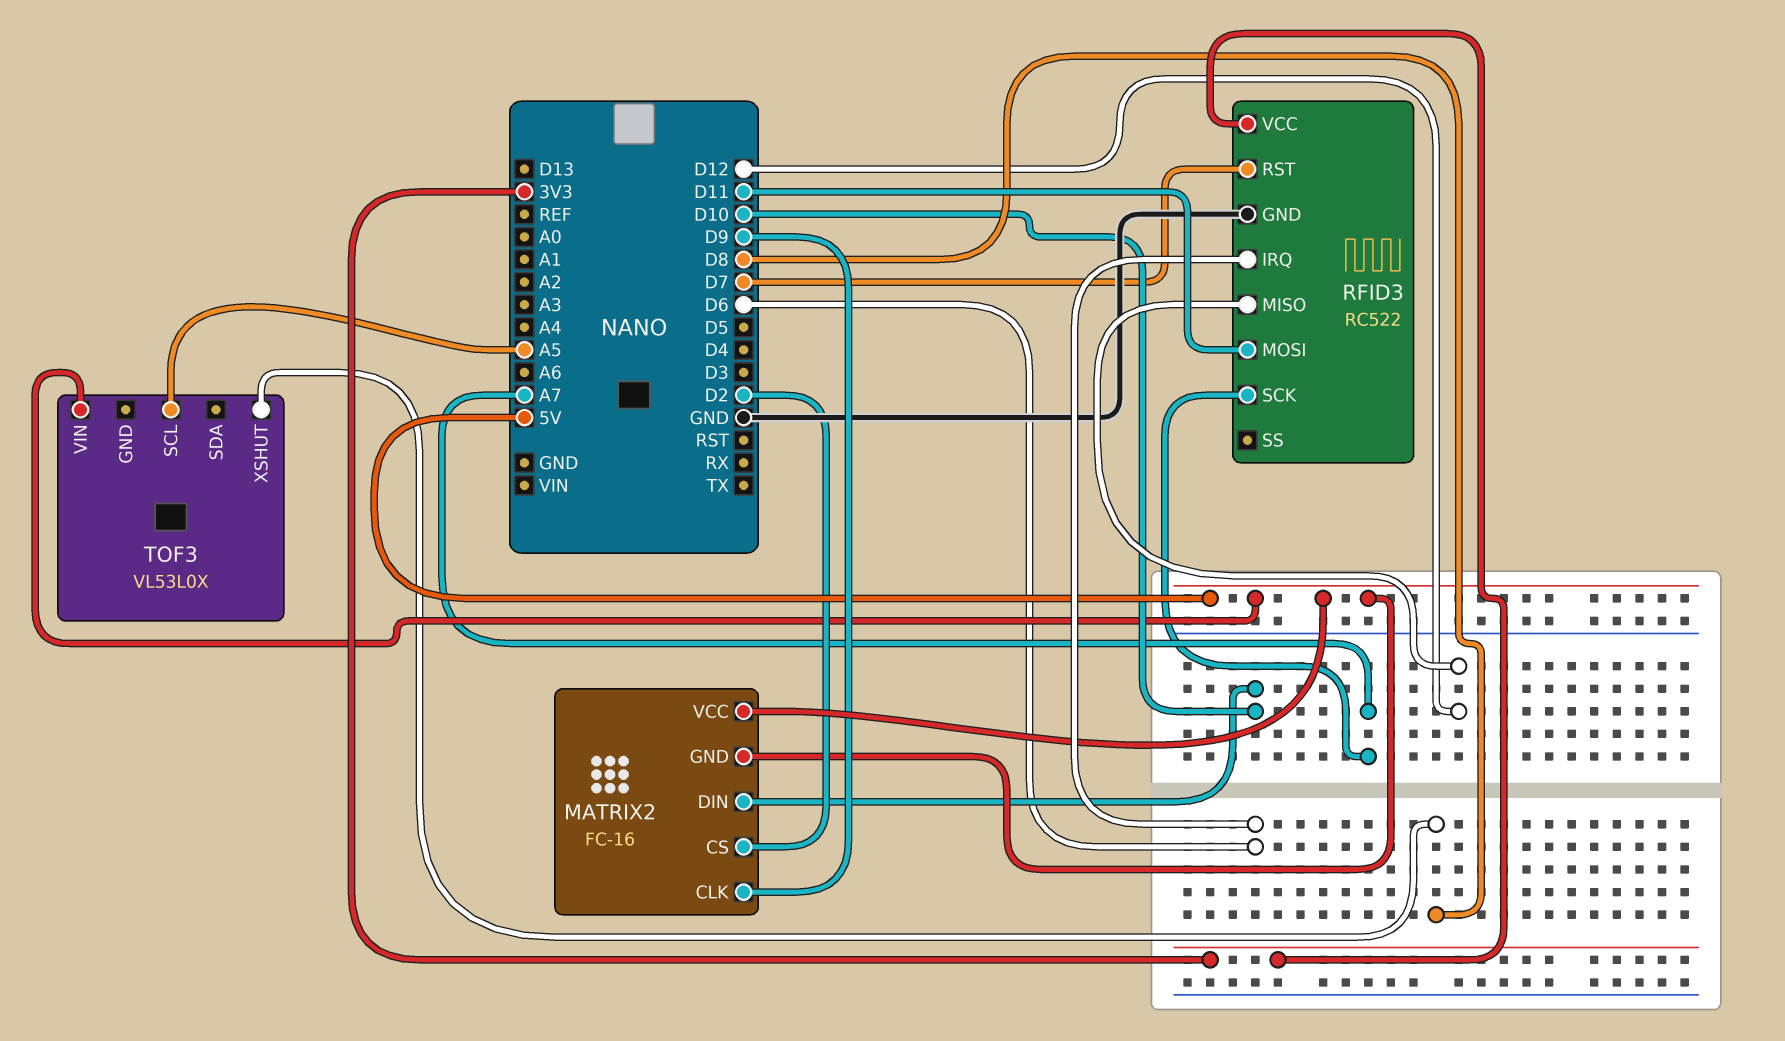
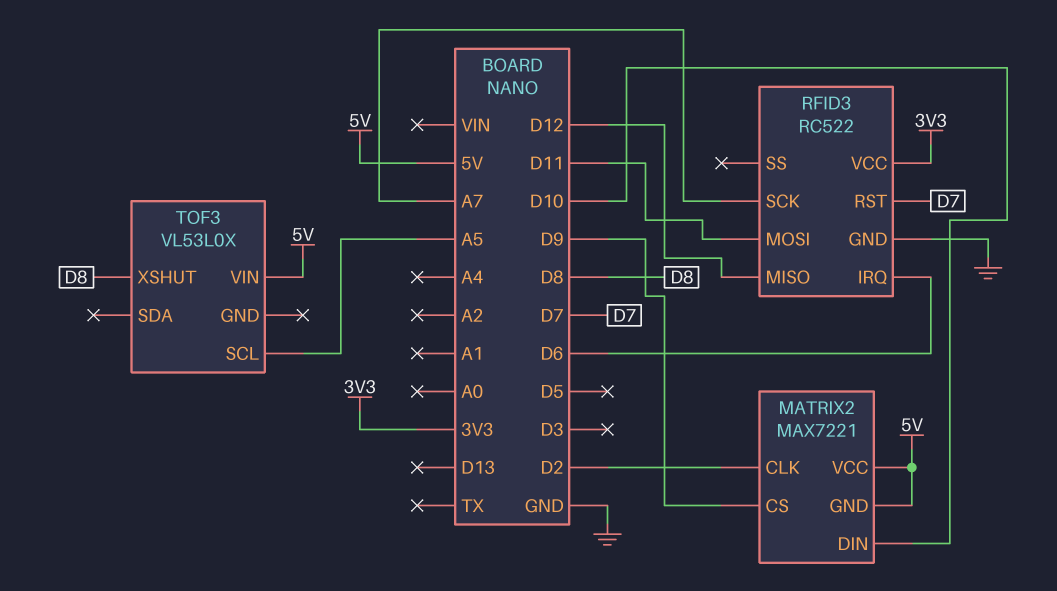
MATRIX2: FC-16 -> MAX7221
MATRIX2 pin CLK: D9 -> D2
MATRIX2 pin CS: D2 -> D9

